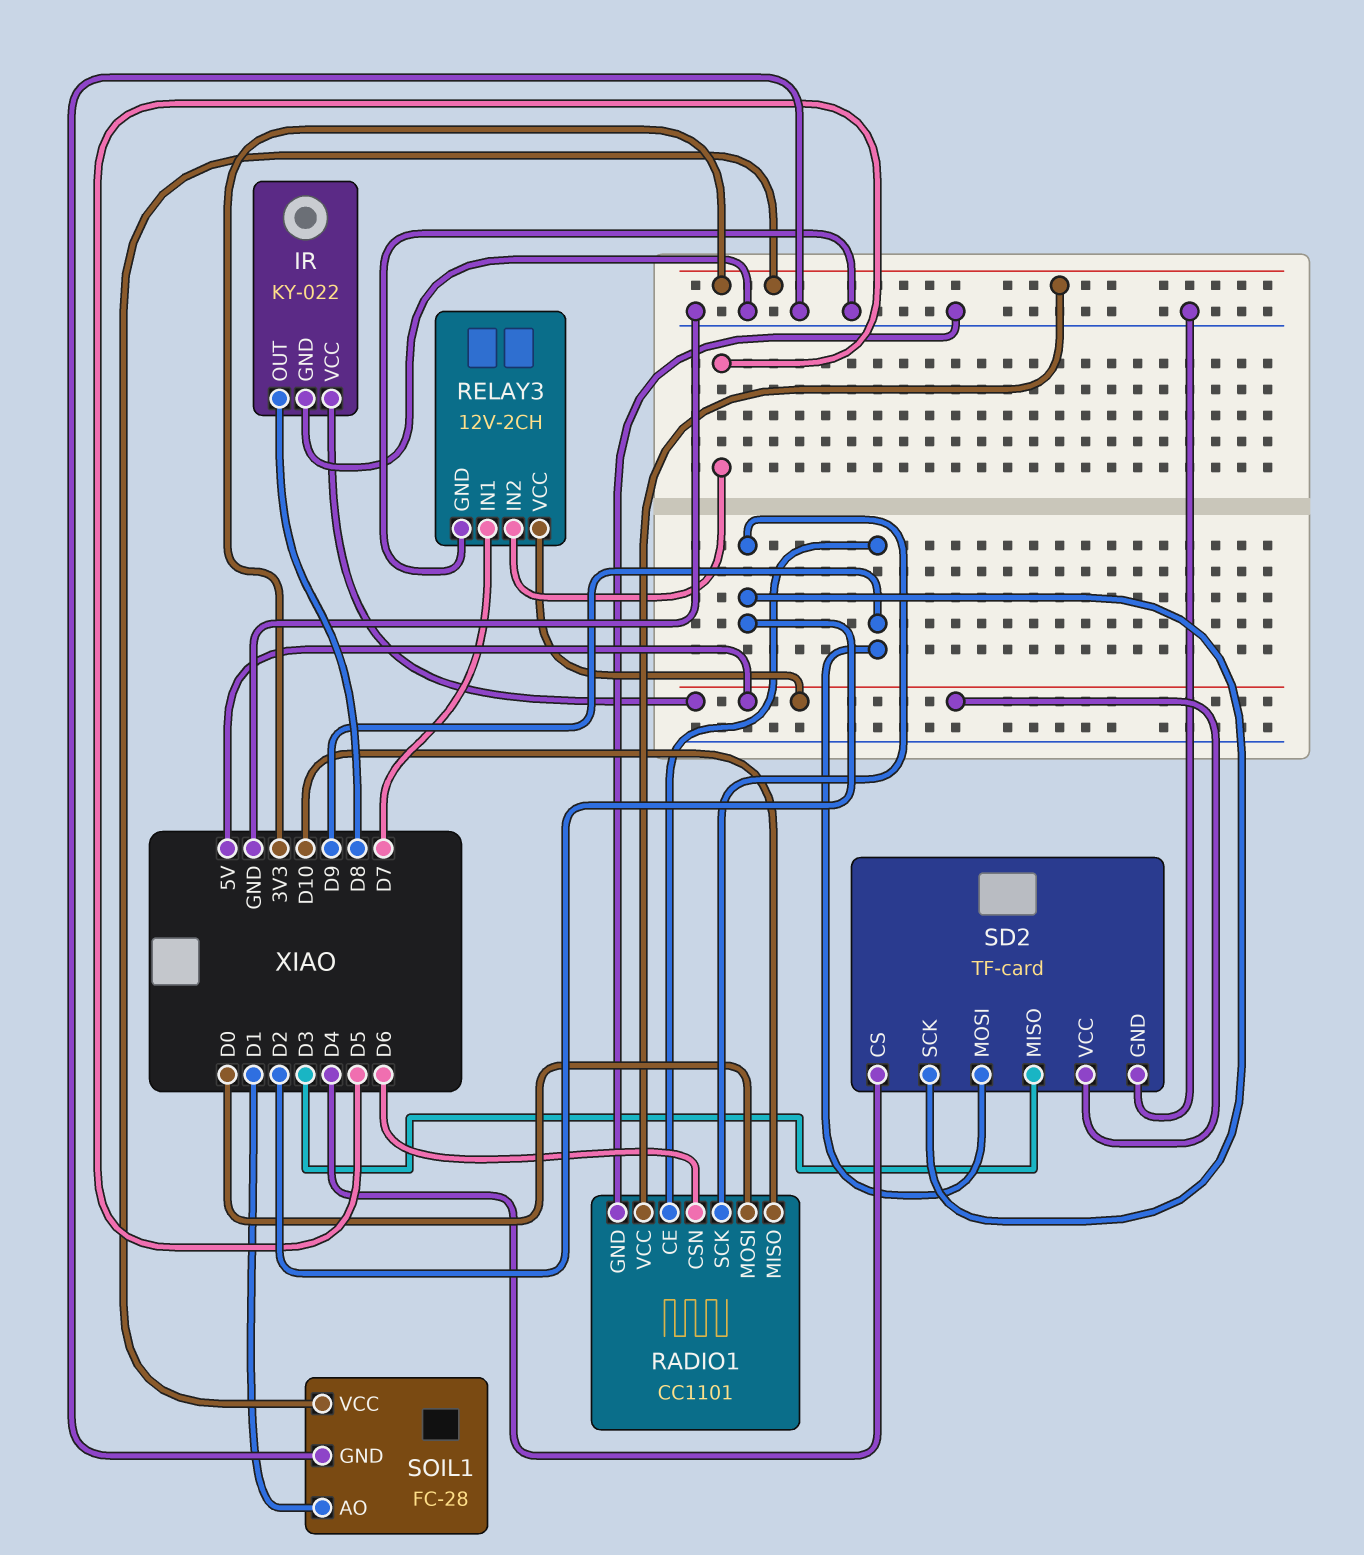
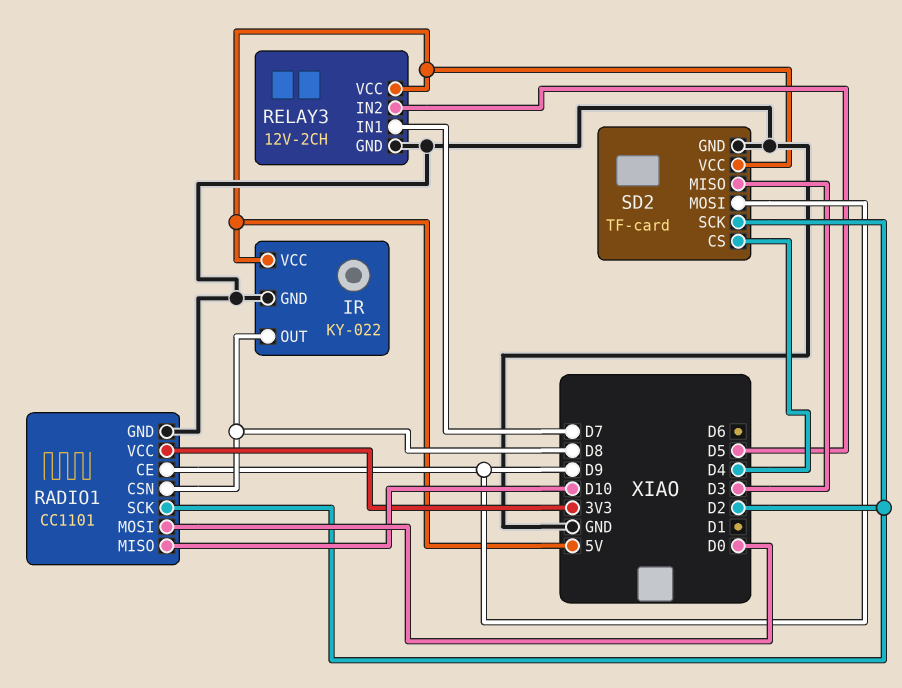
RADIO1 pin CSN: D6 -> D8
SOIL1: FC-28 -> none
SOIL1 pin AO: D1 -> none
SOIL1 pin GND: GND -> none
SOIL1 pin VCC: 3V3 -> none

